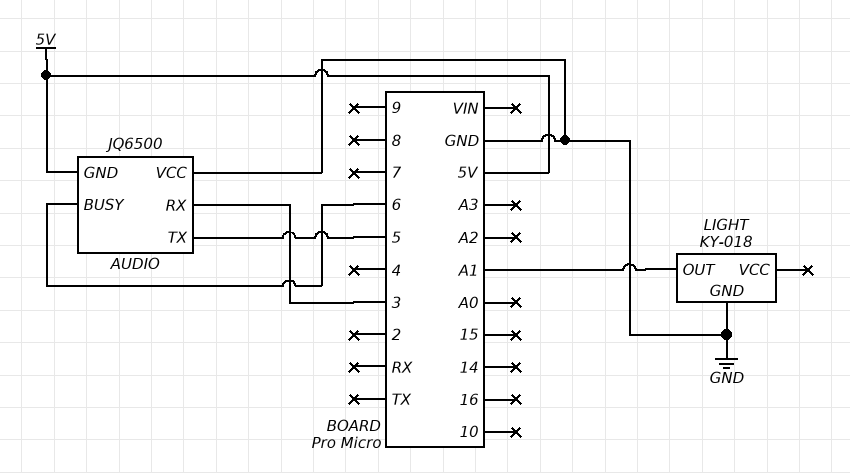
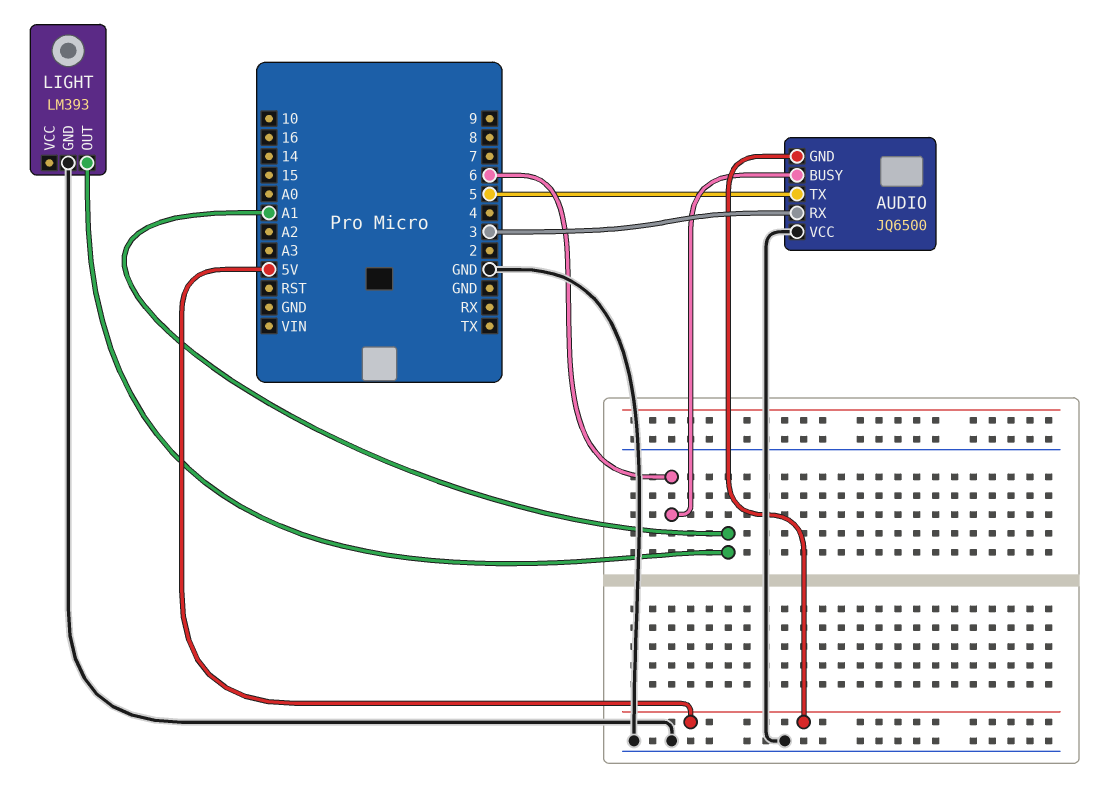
LIGHT: KY-018 -> LM393

